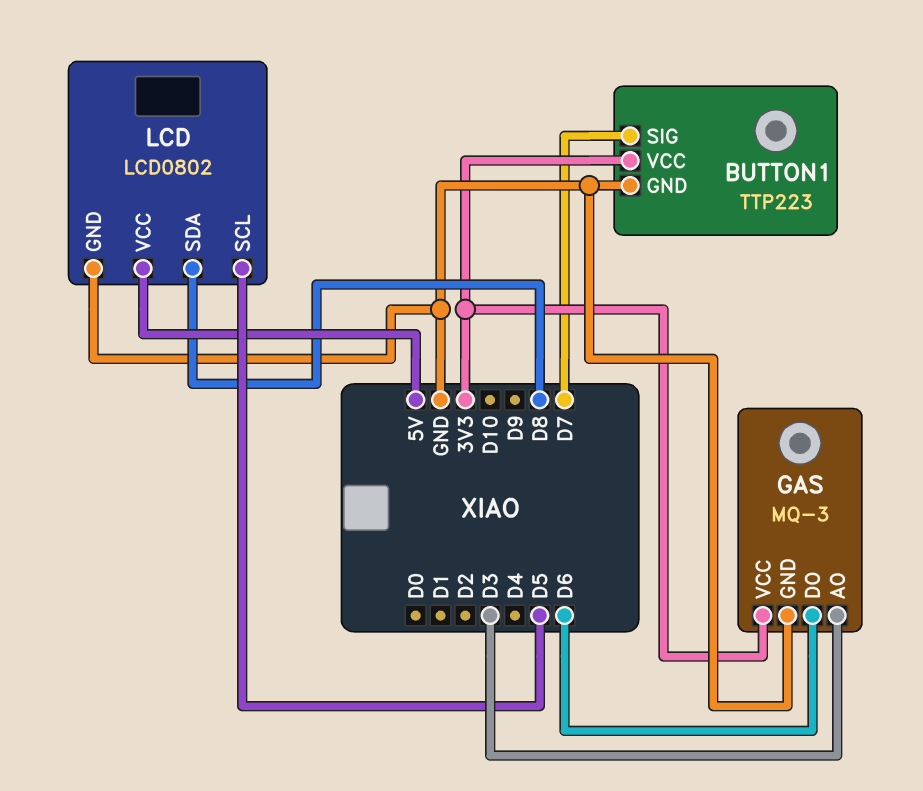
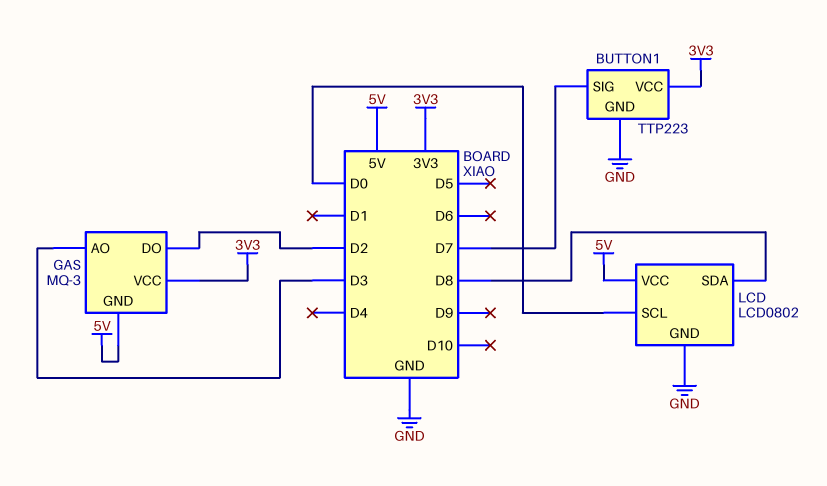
GAS pin DO: D6 -> D2
GAS pin GND: GND -> 5V
LCD pin SCL: D5 -> D0

